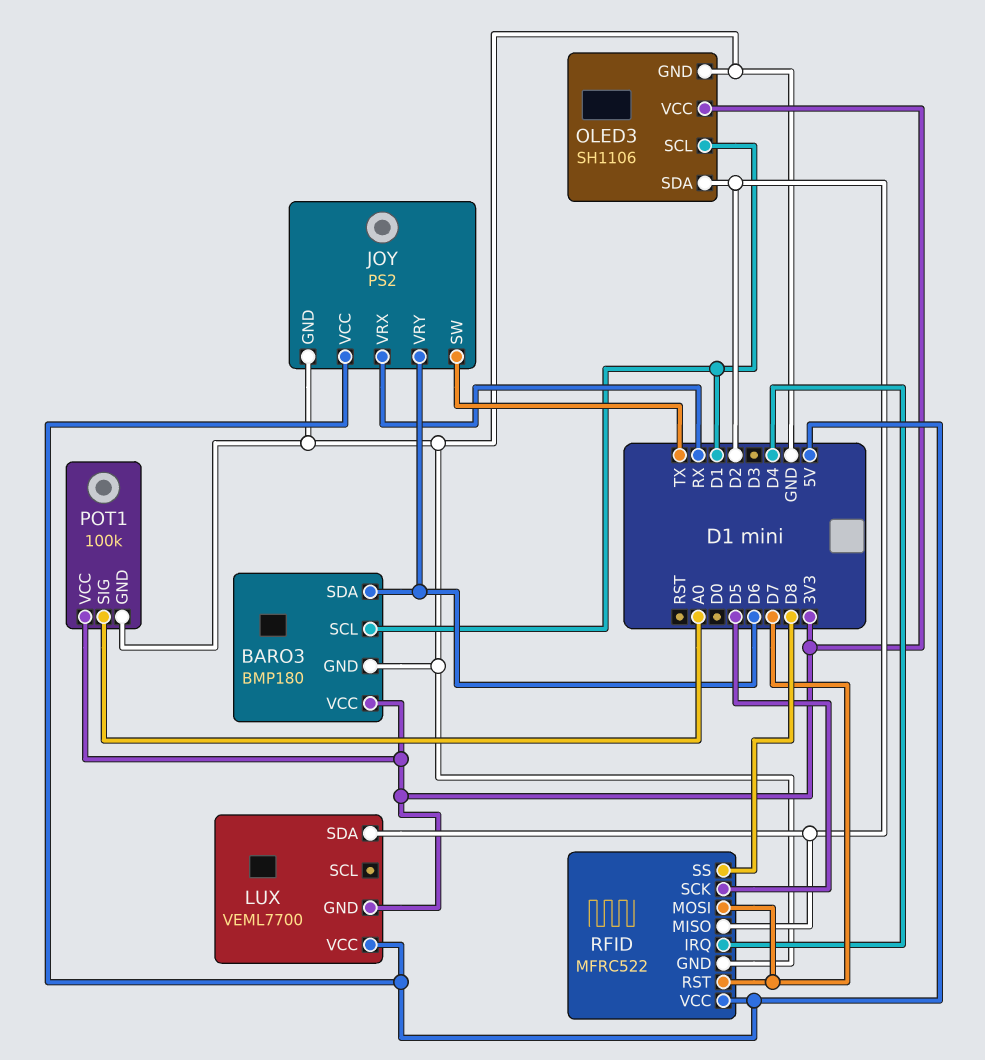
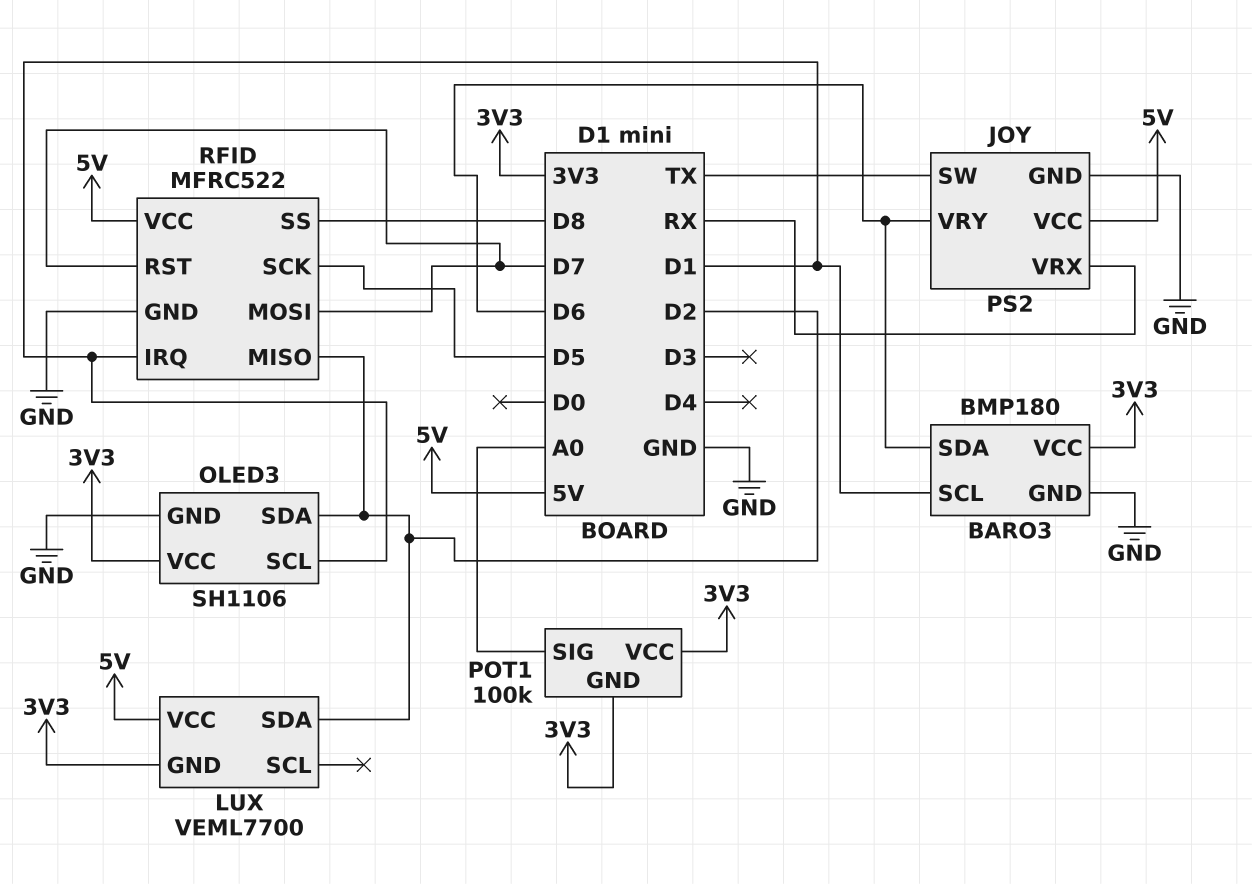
POT1 pin GND: GND -> 3V3
RFID pin IRQ: D4 -> D1

